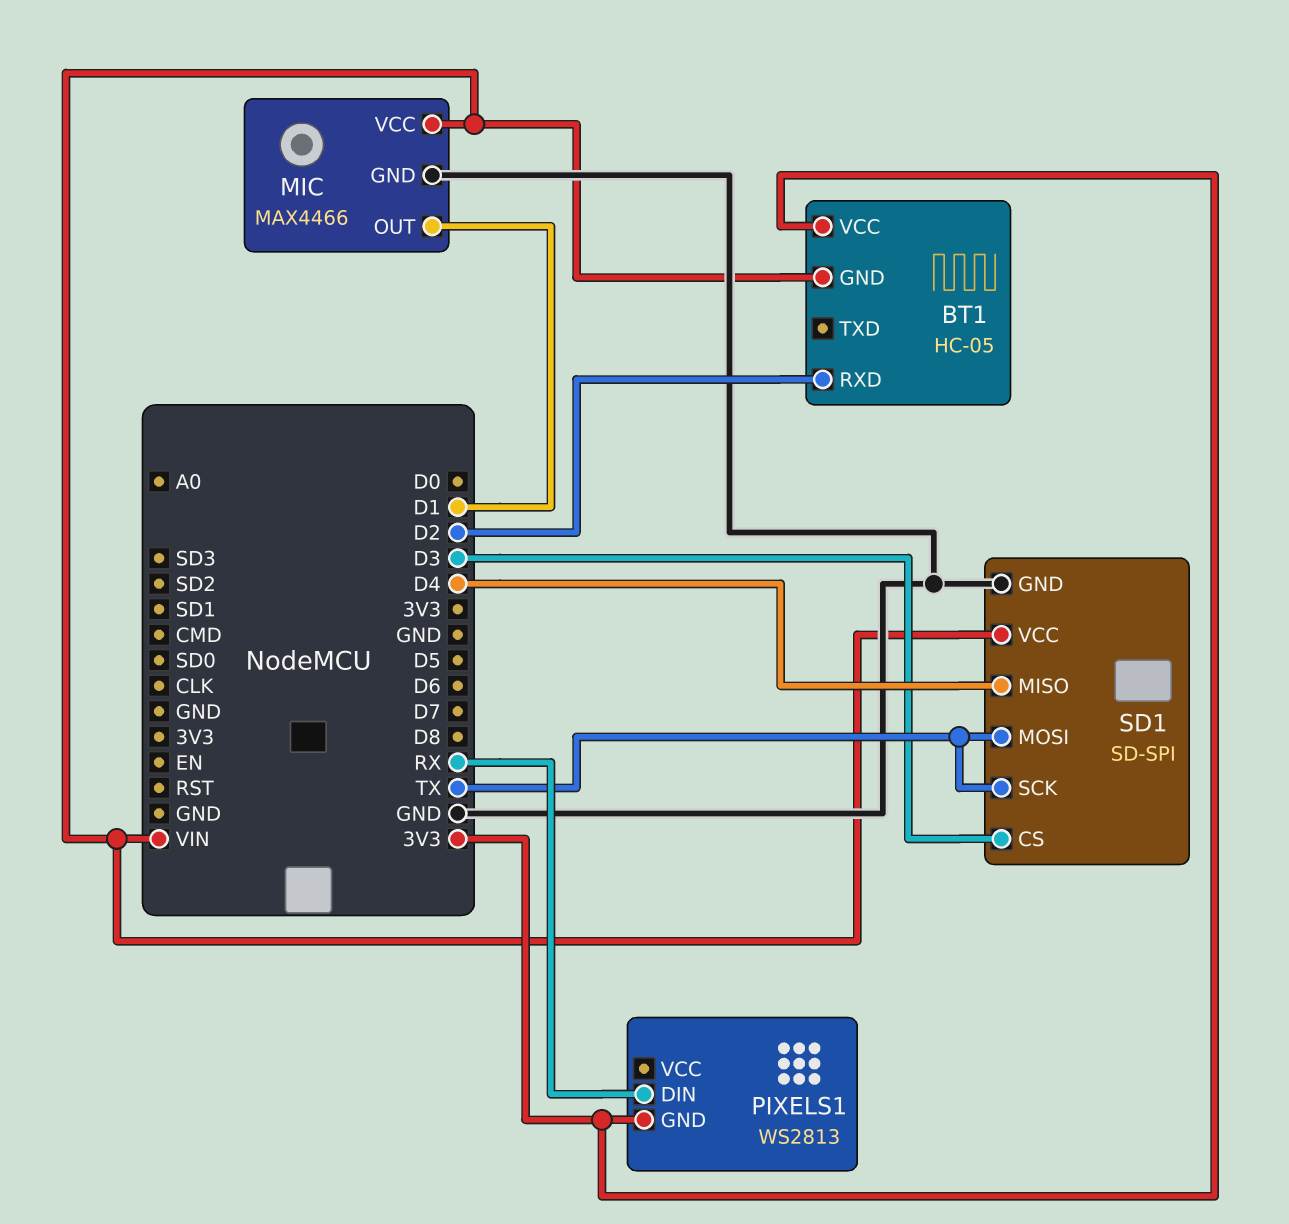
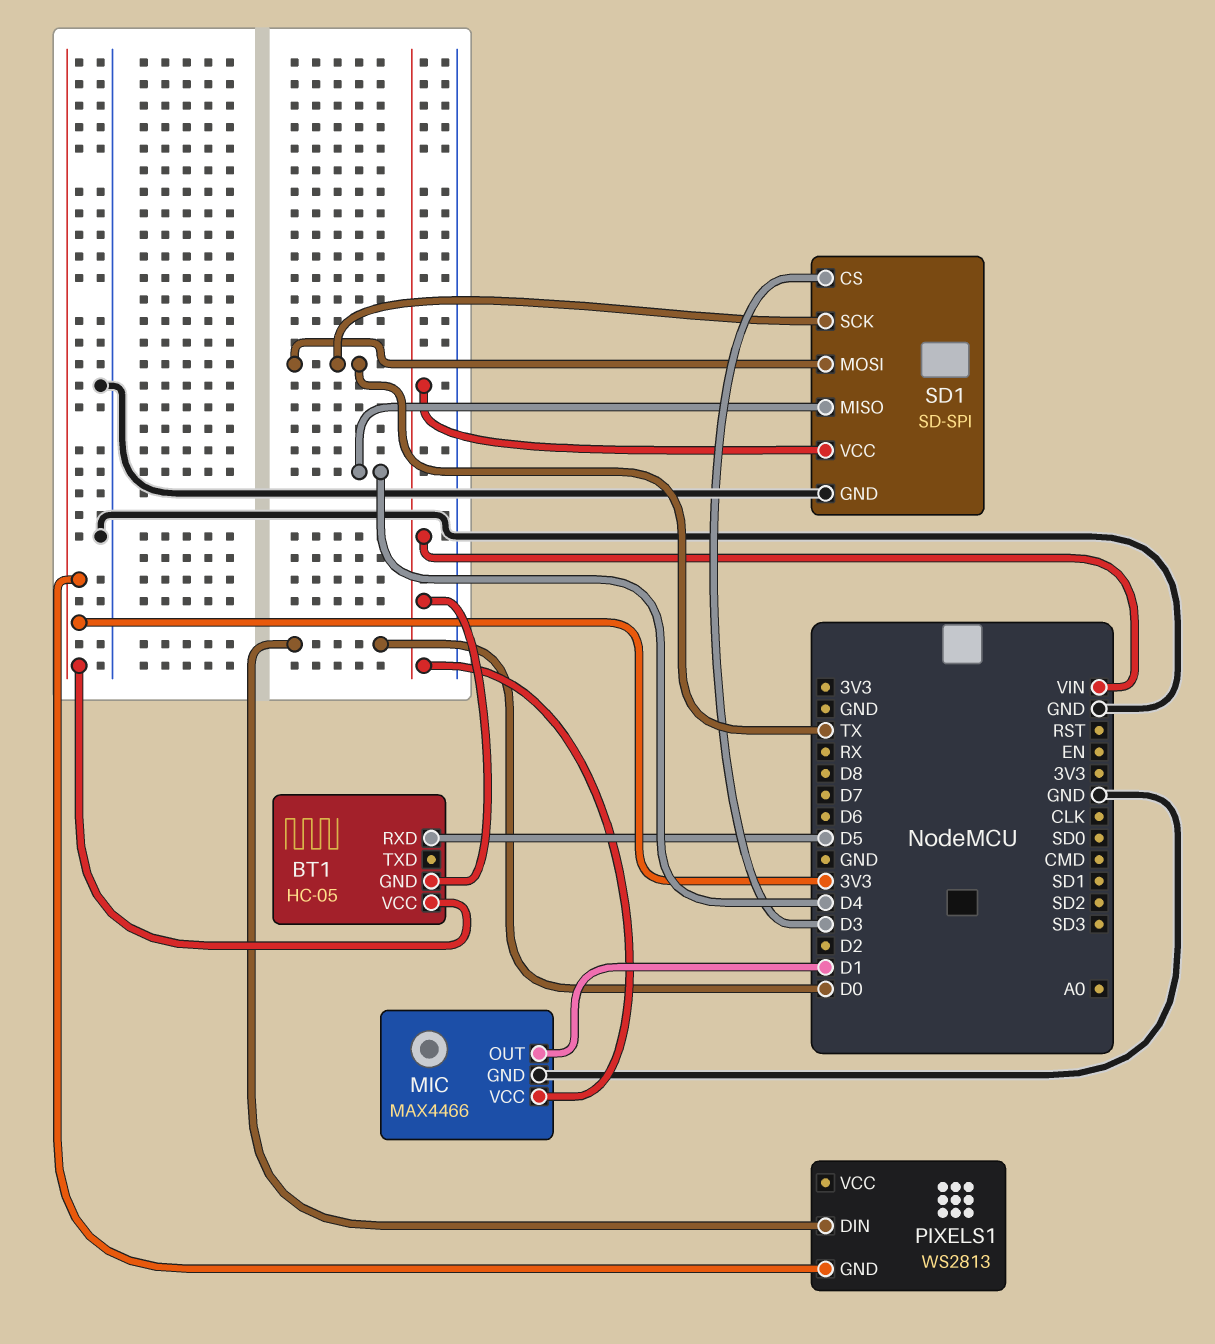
BT1 pin RXD: D2 -> D5
PIXELS1 pin DIN: RX -> D0

